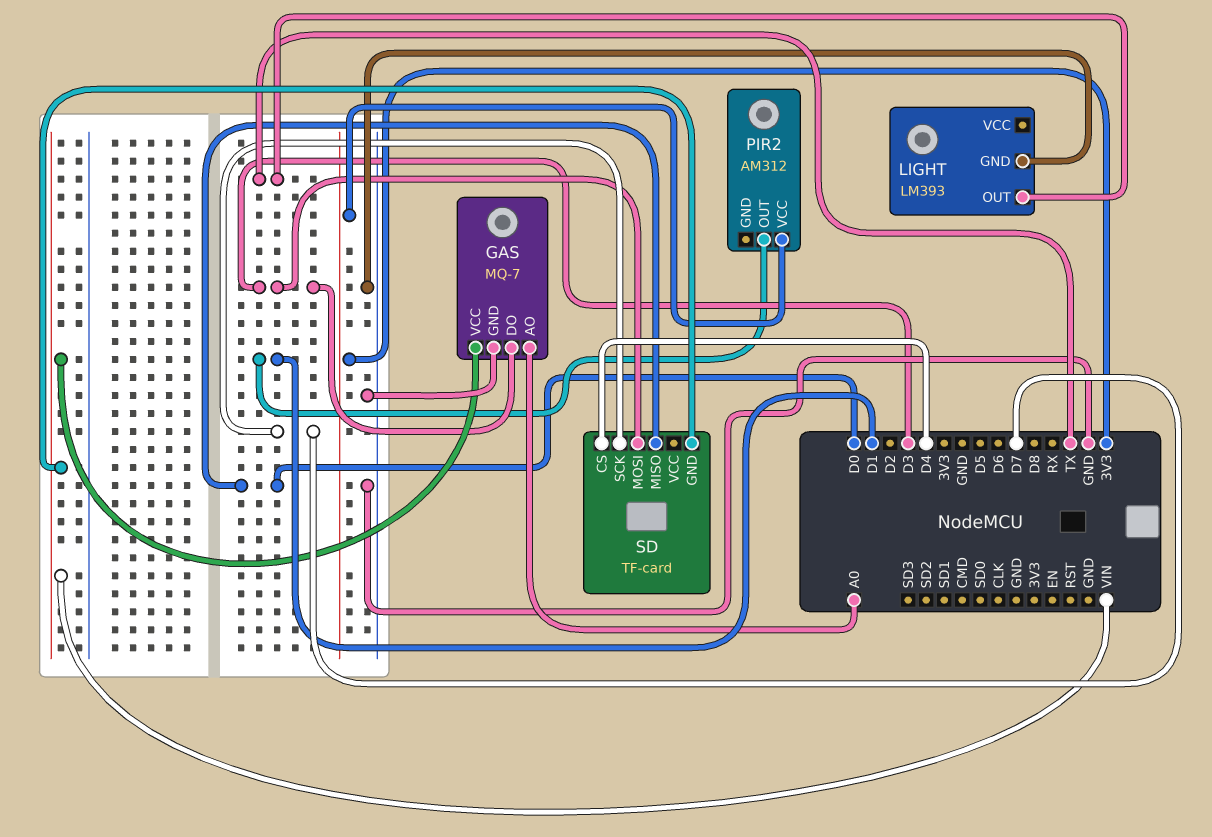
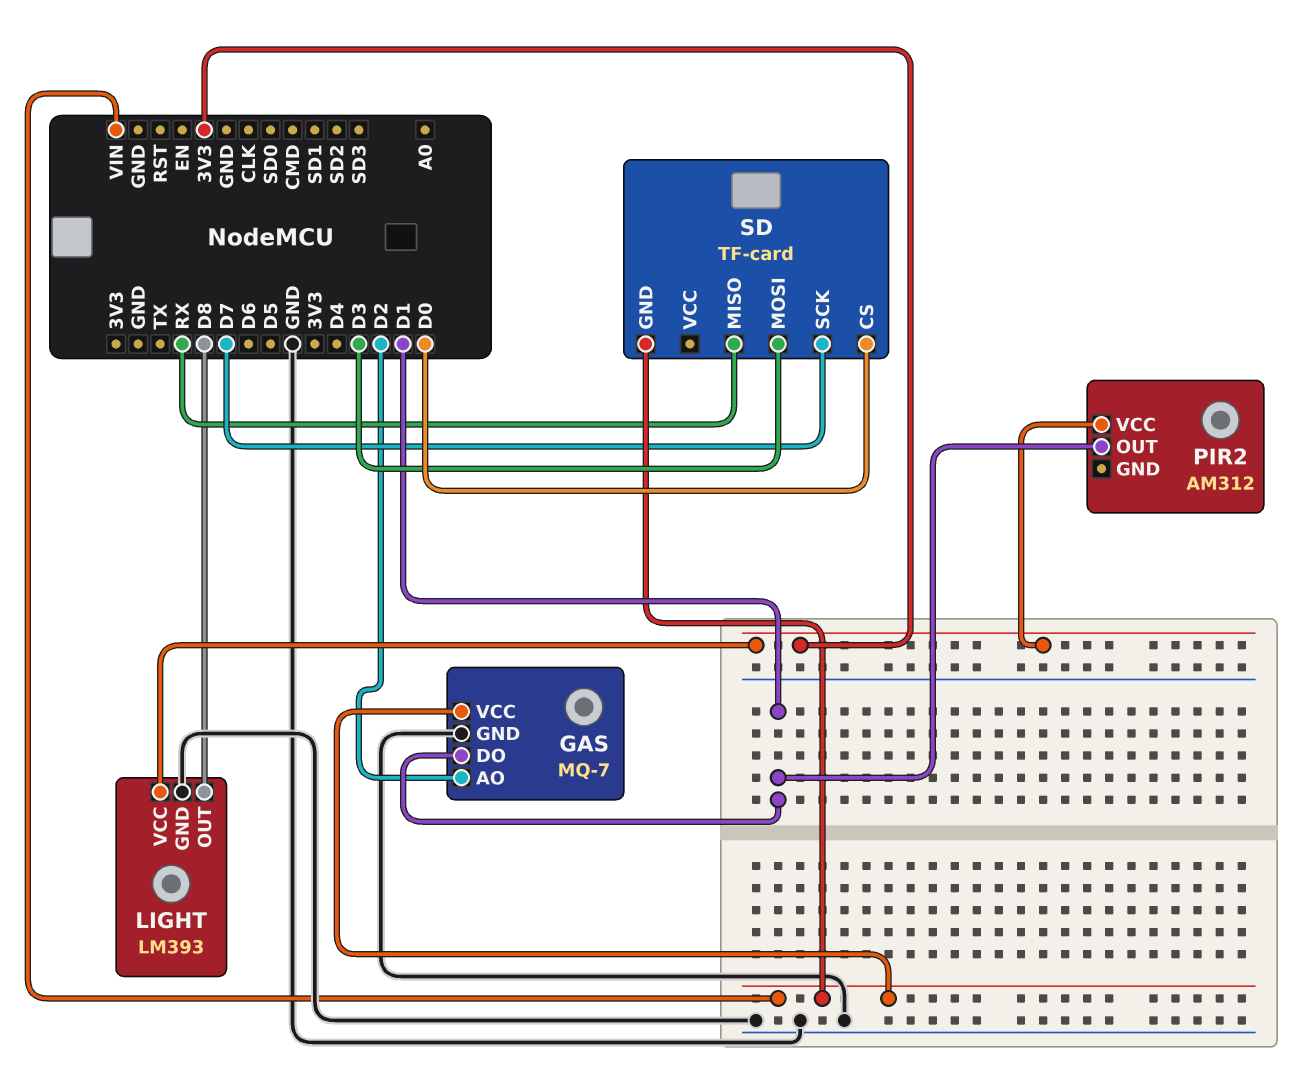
GAS pin AO: A0 -> D2
GAS pin DO: D3 -> D1
LIGHT pin OUT: TX -> D8
LIGHT pin VCC: none -> 3V3
SD pin CS: D4 -> D0
SD pin MISO: D0 -> RX

